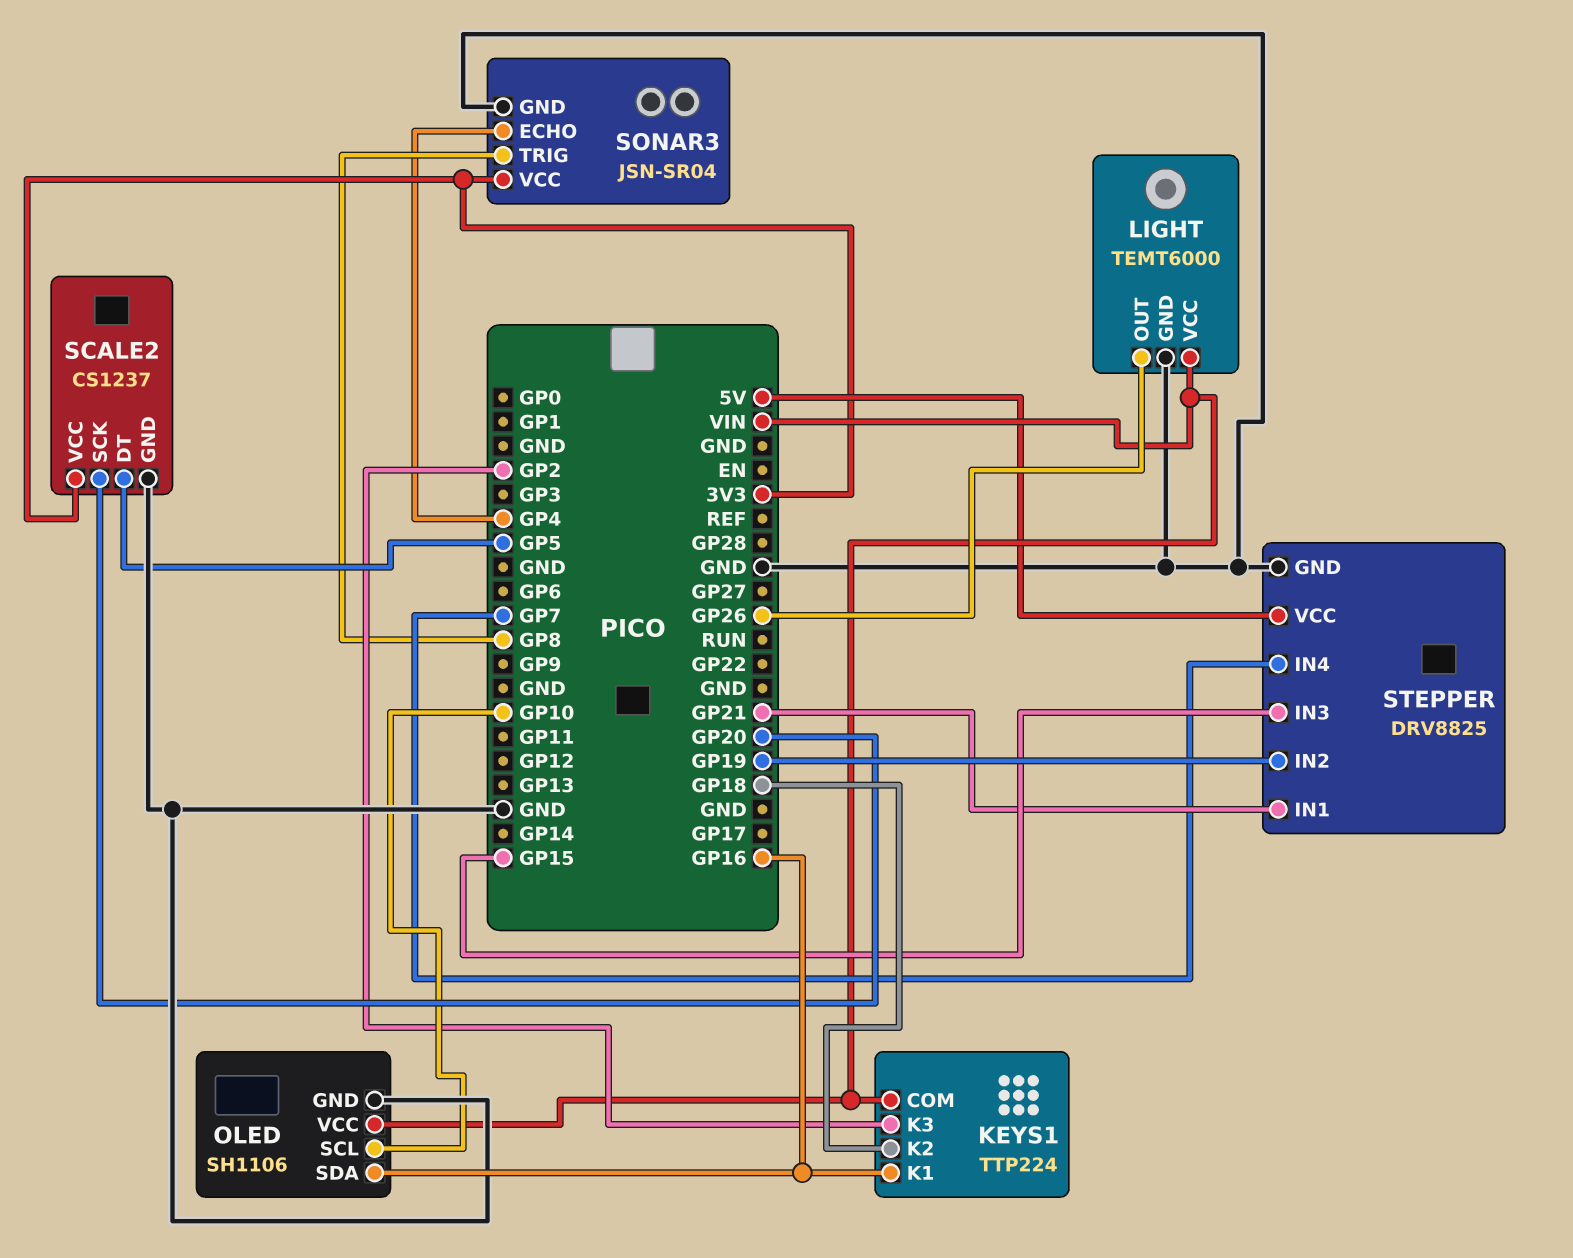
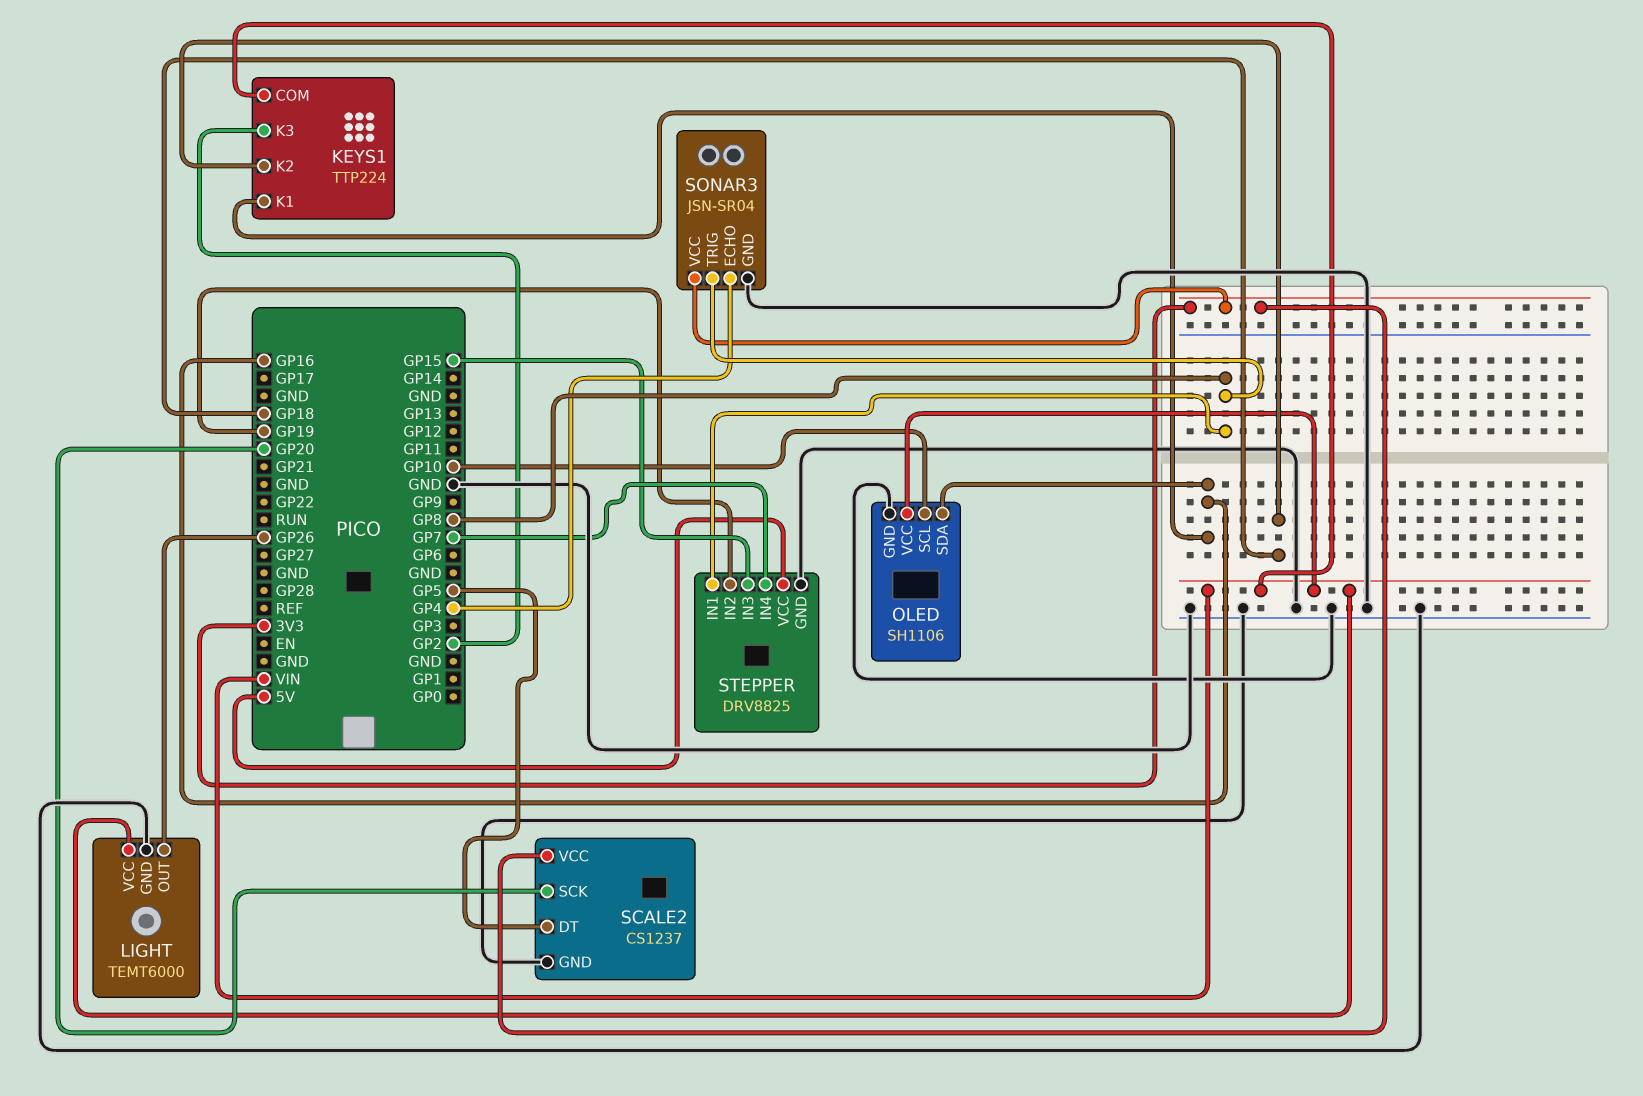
STEPPER pin IN1: GP21 -> GP8

